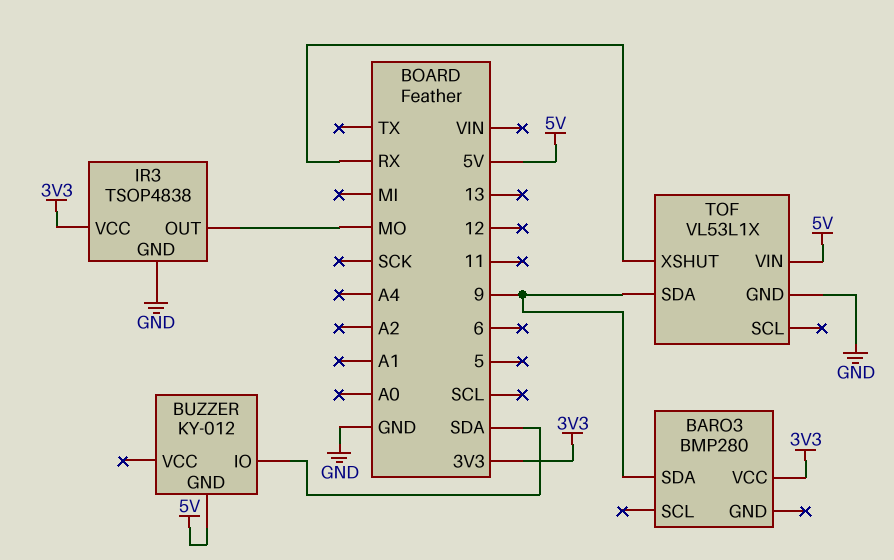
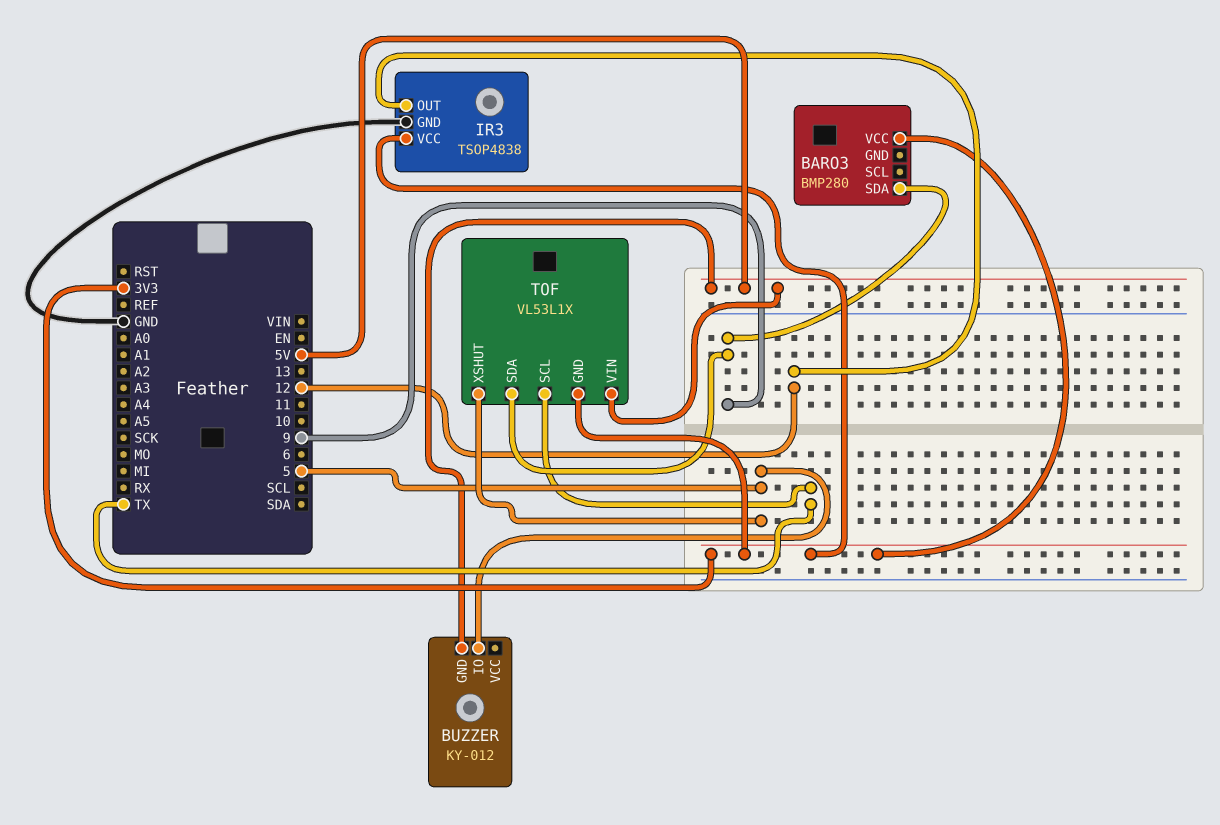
BUZZER pin IO: SDA -> 5
IR3 pin OUT: MO -> 12
TOF pin GND: GND -> 3V3
TOF pin SCL: none -> TX
TOF pin XSHUT: RX -> 5

